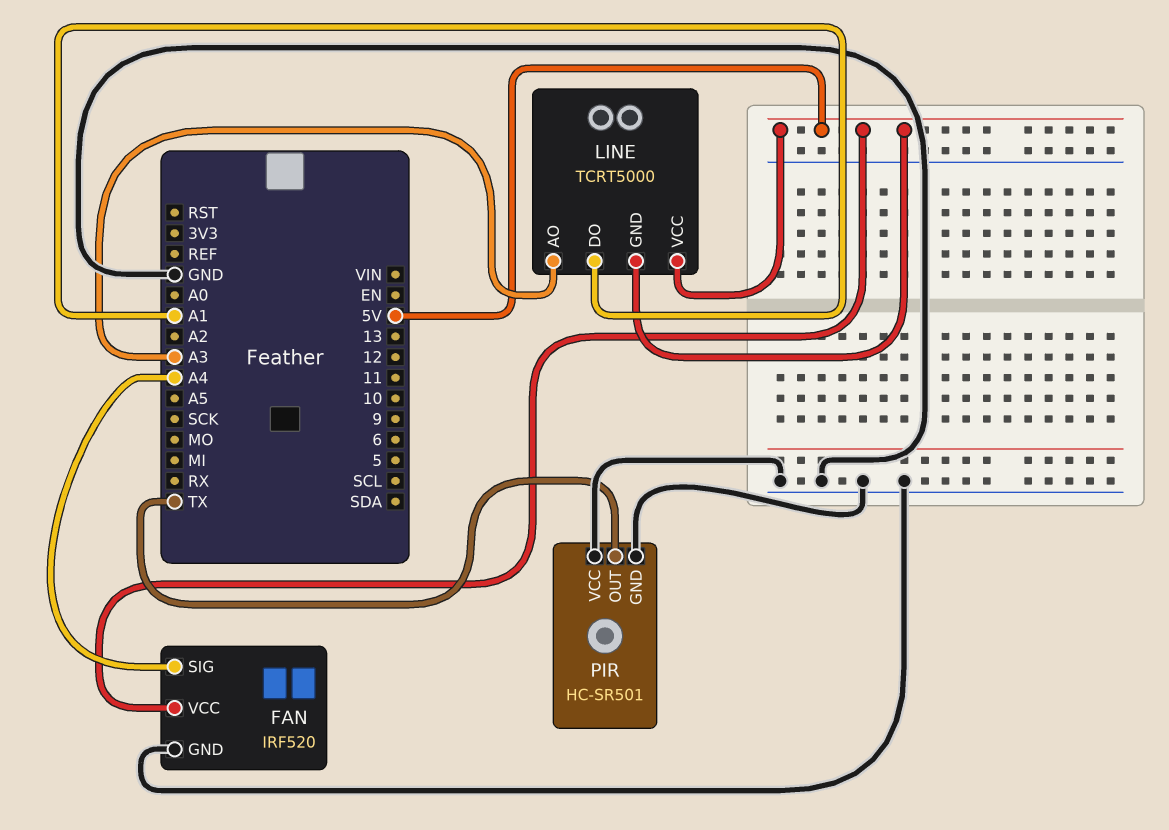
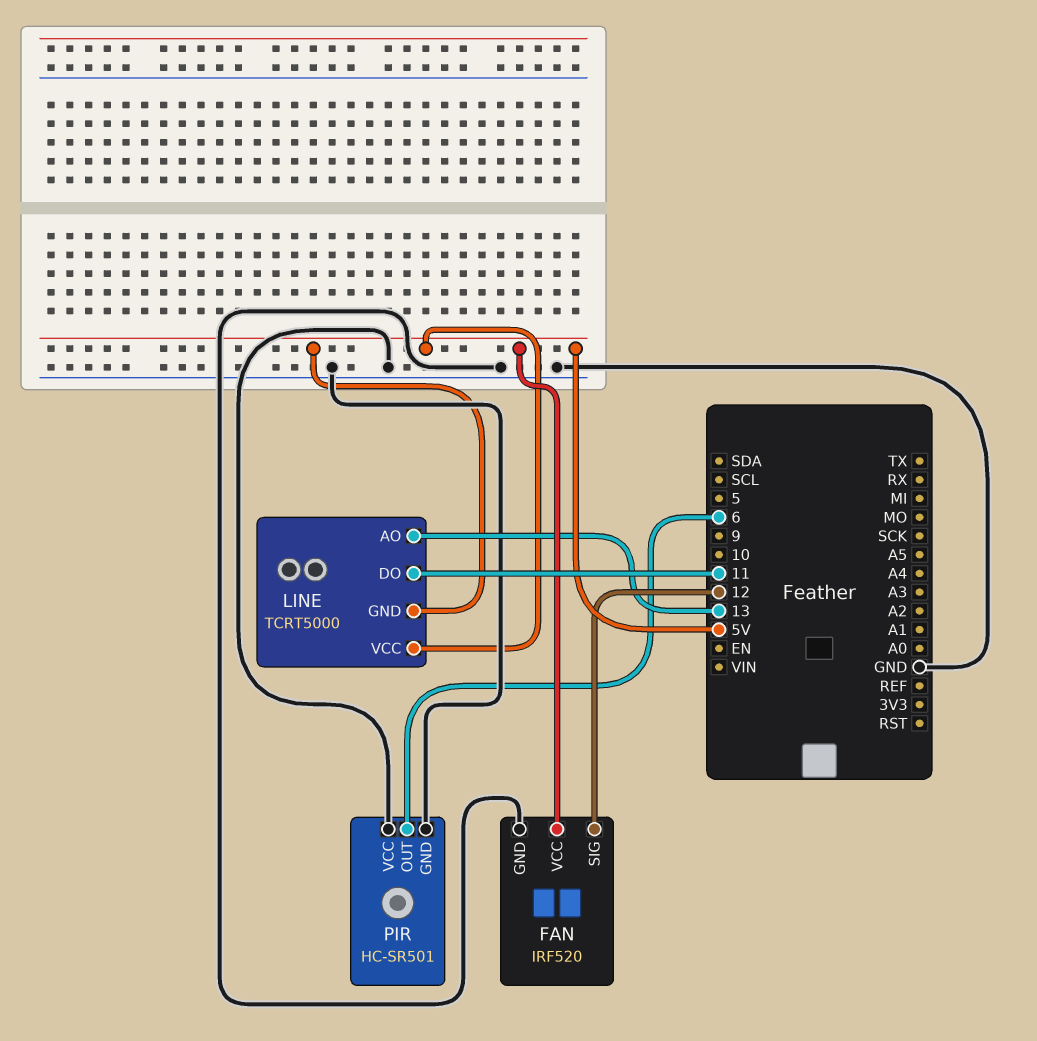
FAN pin SIG: A4 -> 12
LINE pin AO: A3 -> 13
LINE pin DO: A1 -> 11
PIR pin OUT: TX -> 6

